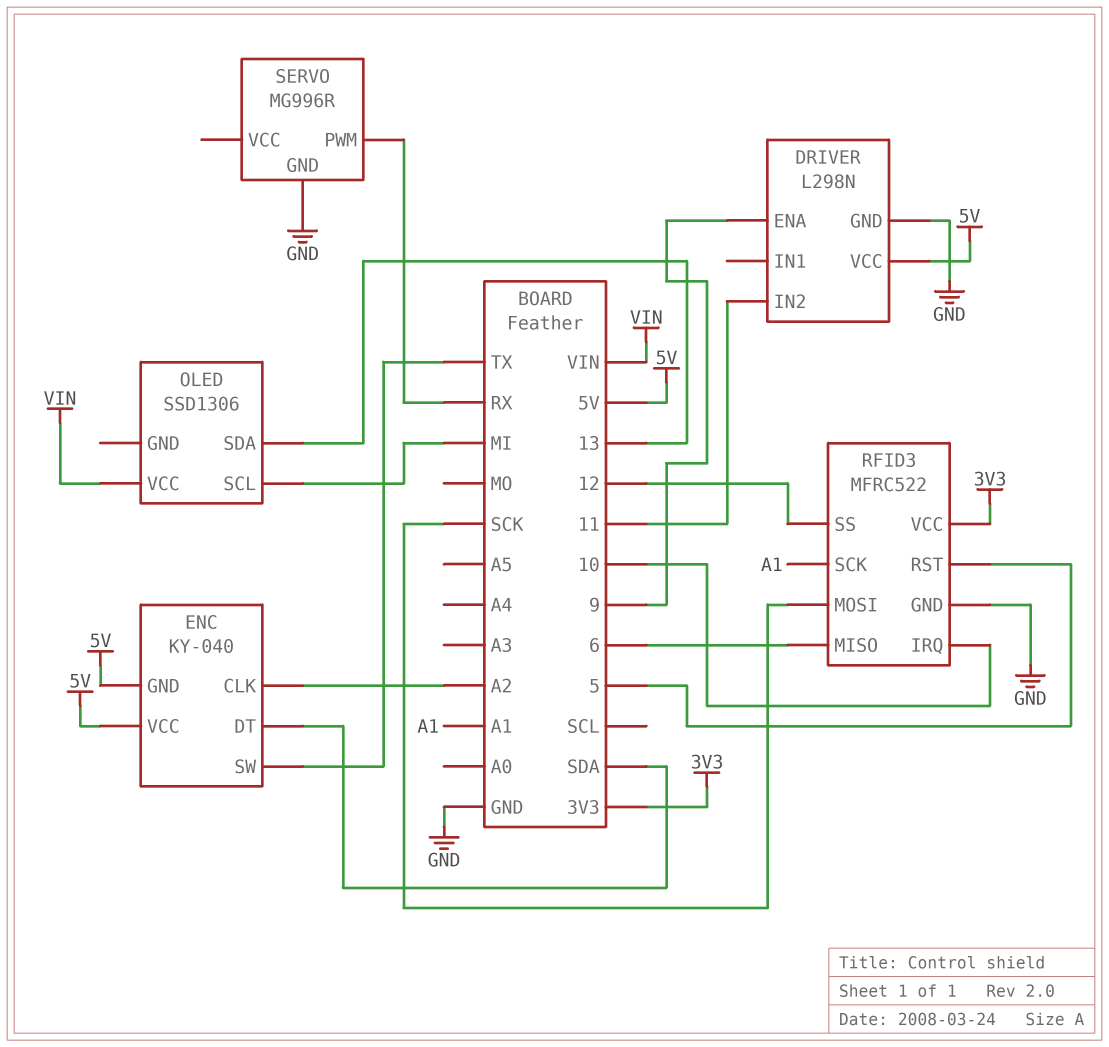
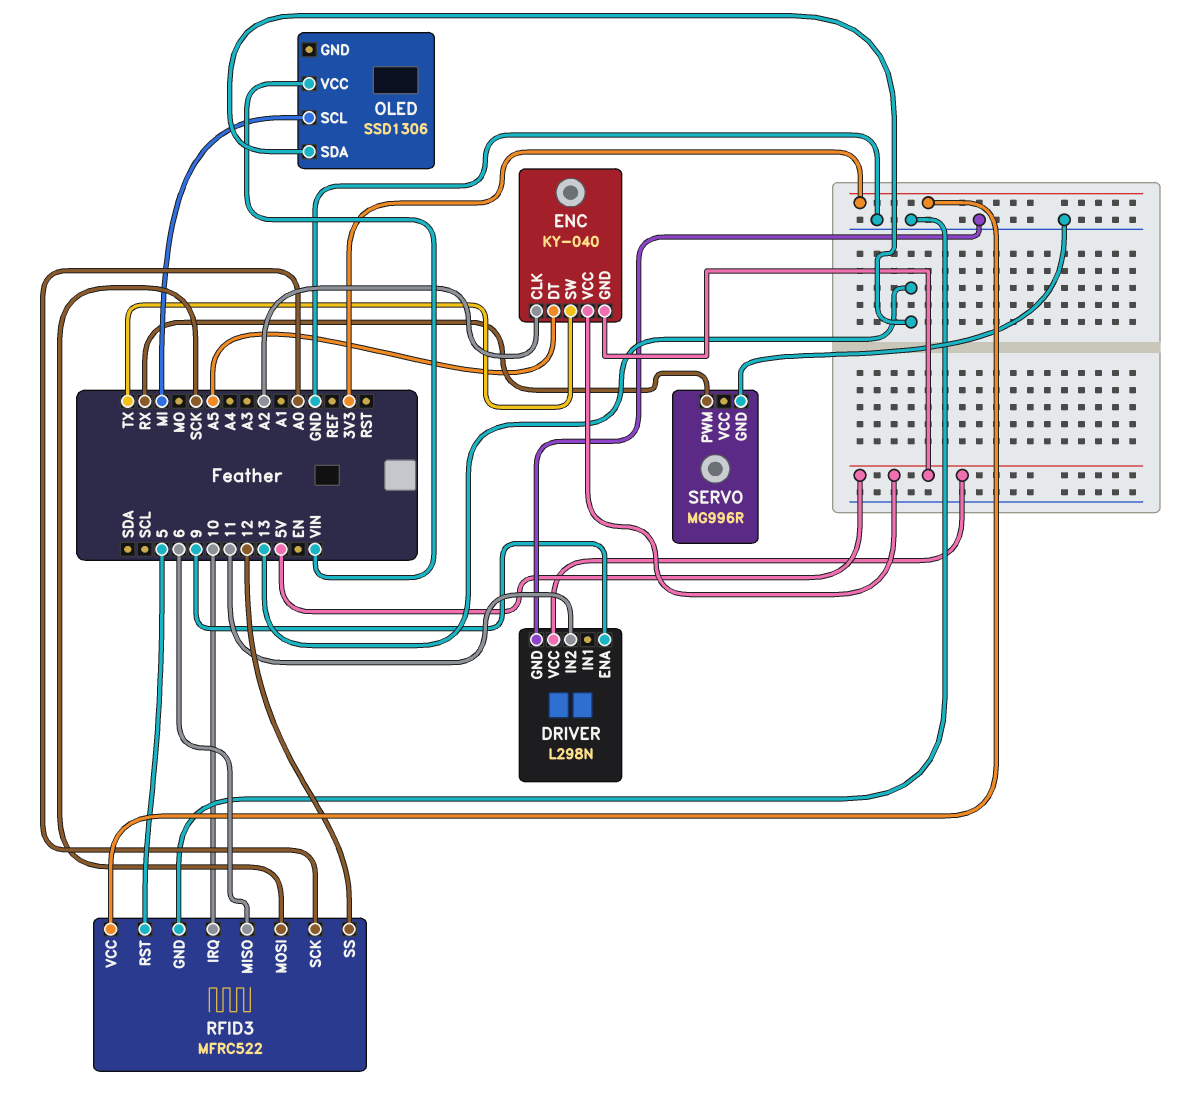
ENC pin DT: SDA -> A5
RFID3 pin SCK: A1 -> A0

